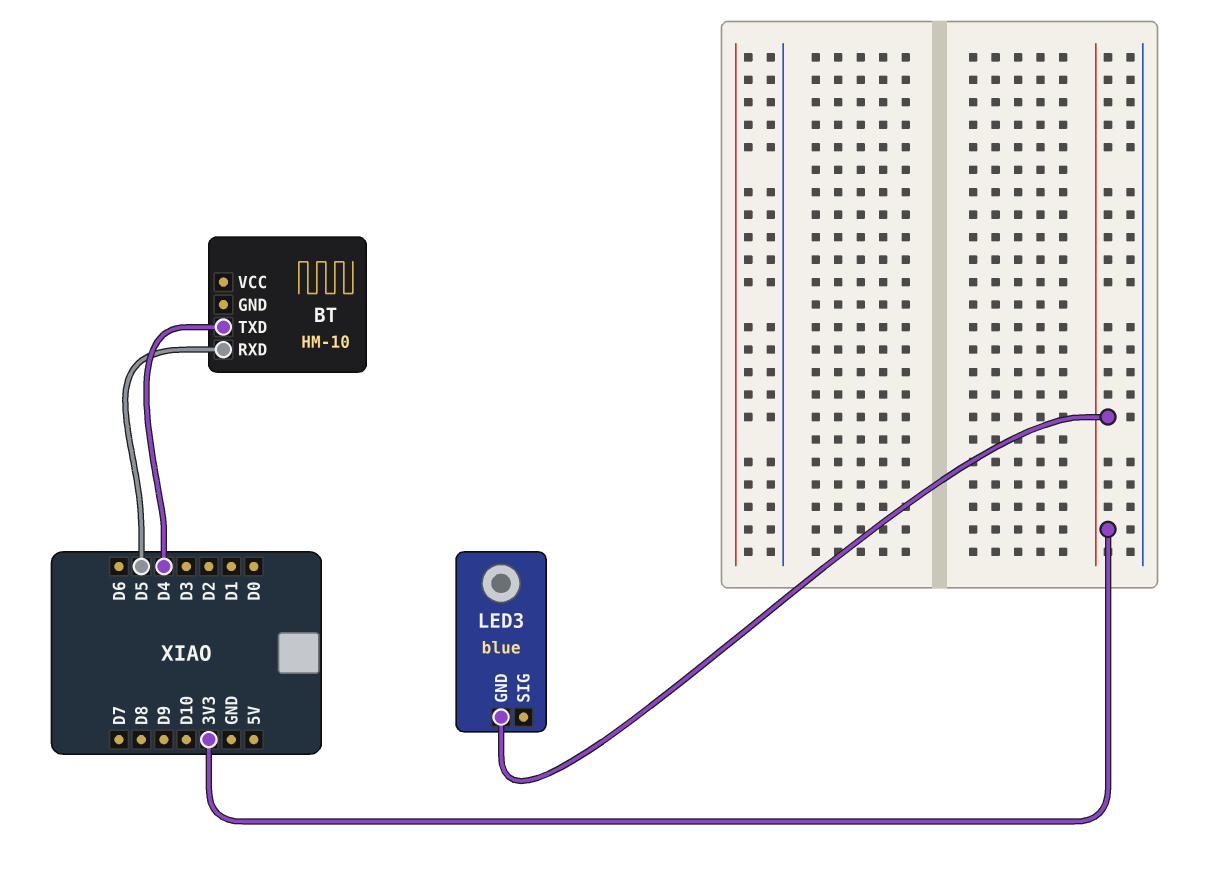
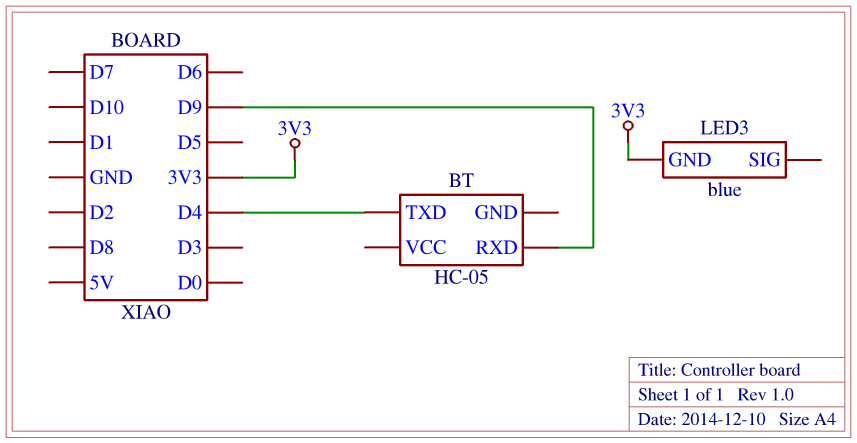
BT: HM-10 -> HC-05
BT pin RXD: D5 -> D9

